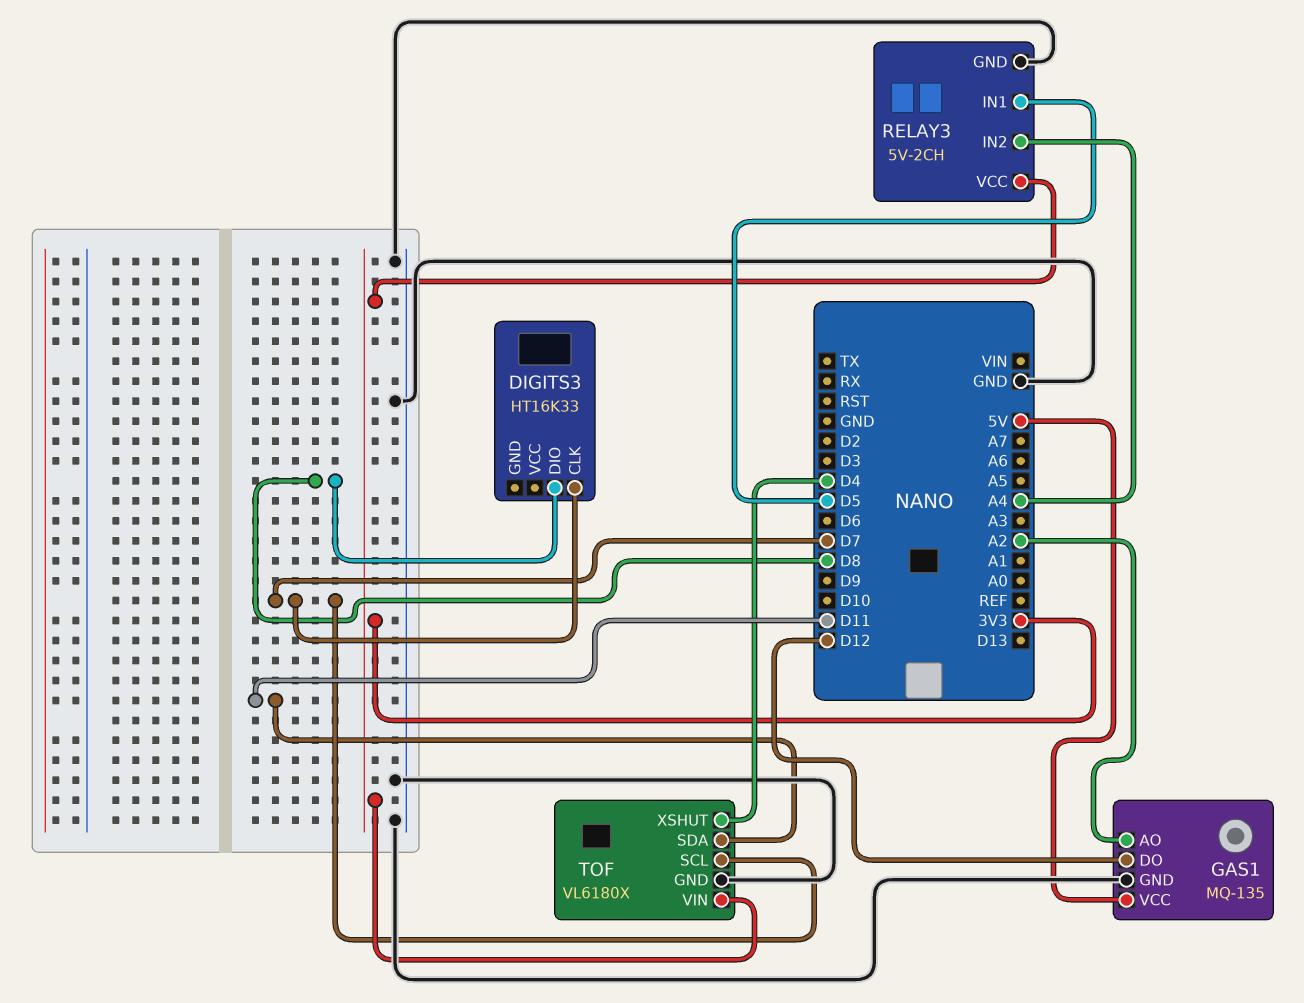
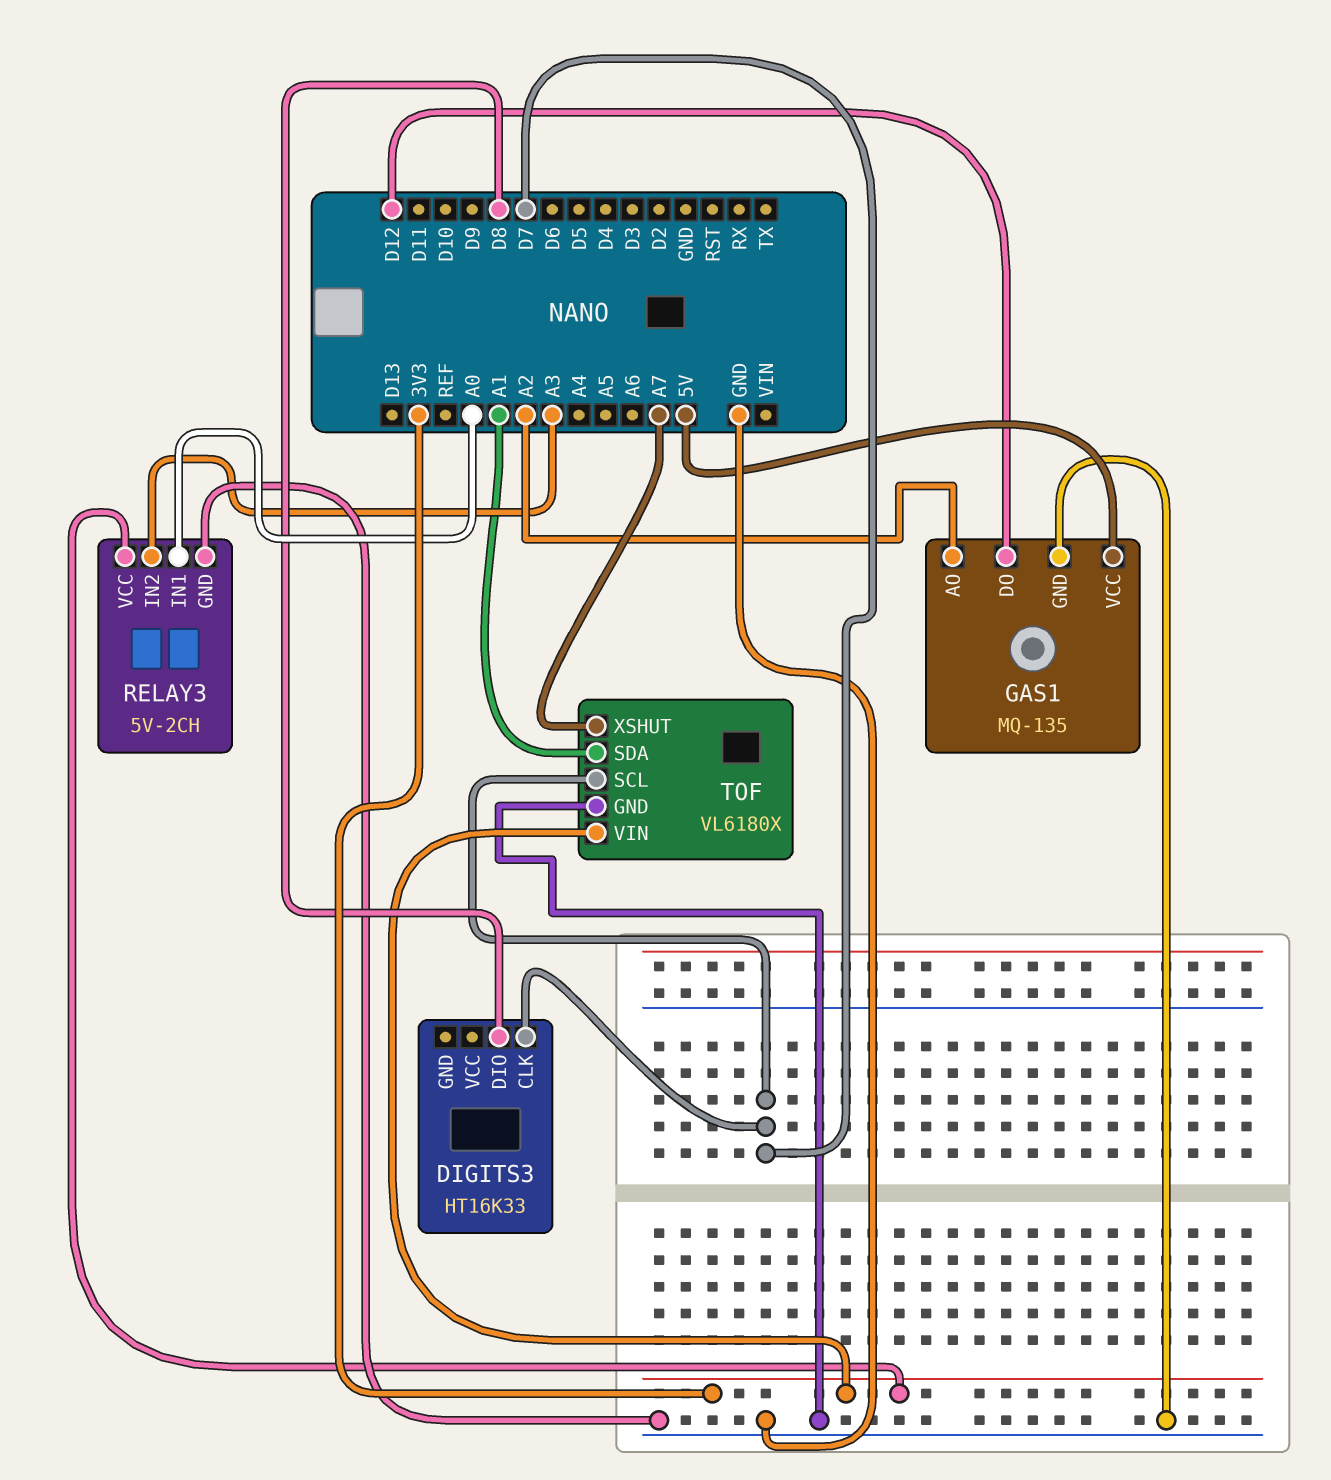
RELAY3 pin IN1: D5 -> A0
RELAY3 pin IN2: A4 -> A3
TOF pin SDA: D11 -> A1
TOF pin XSHUT: D4 -> A7

